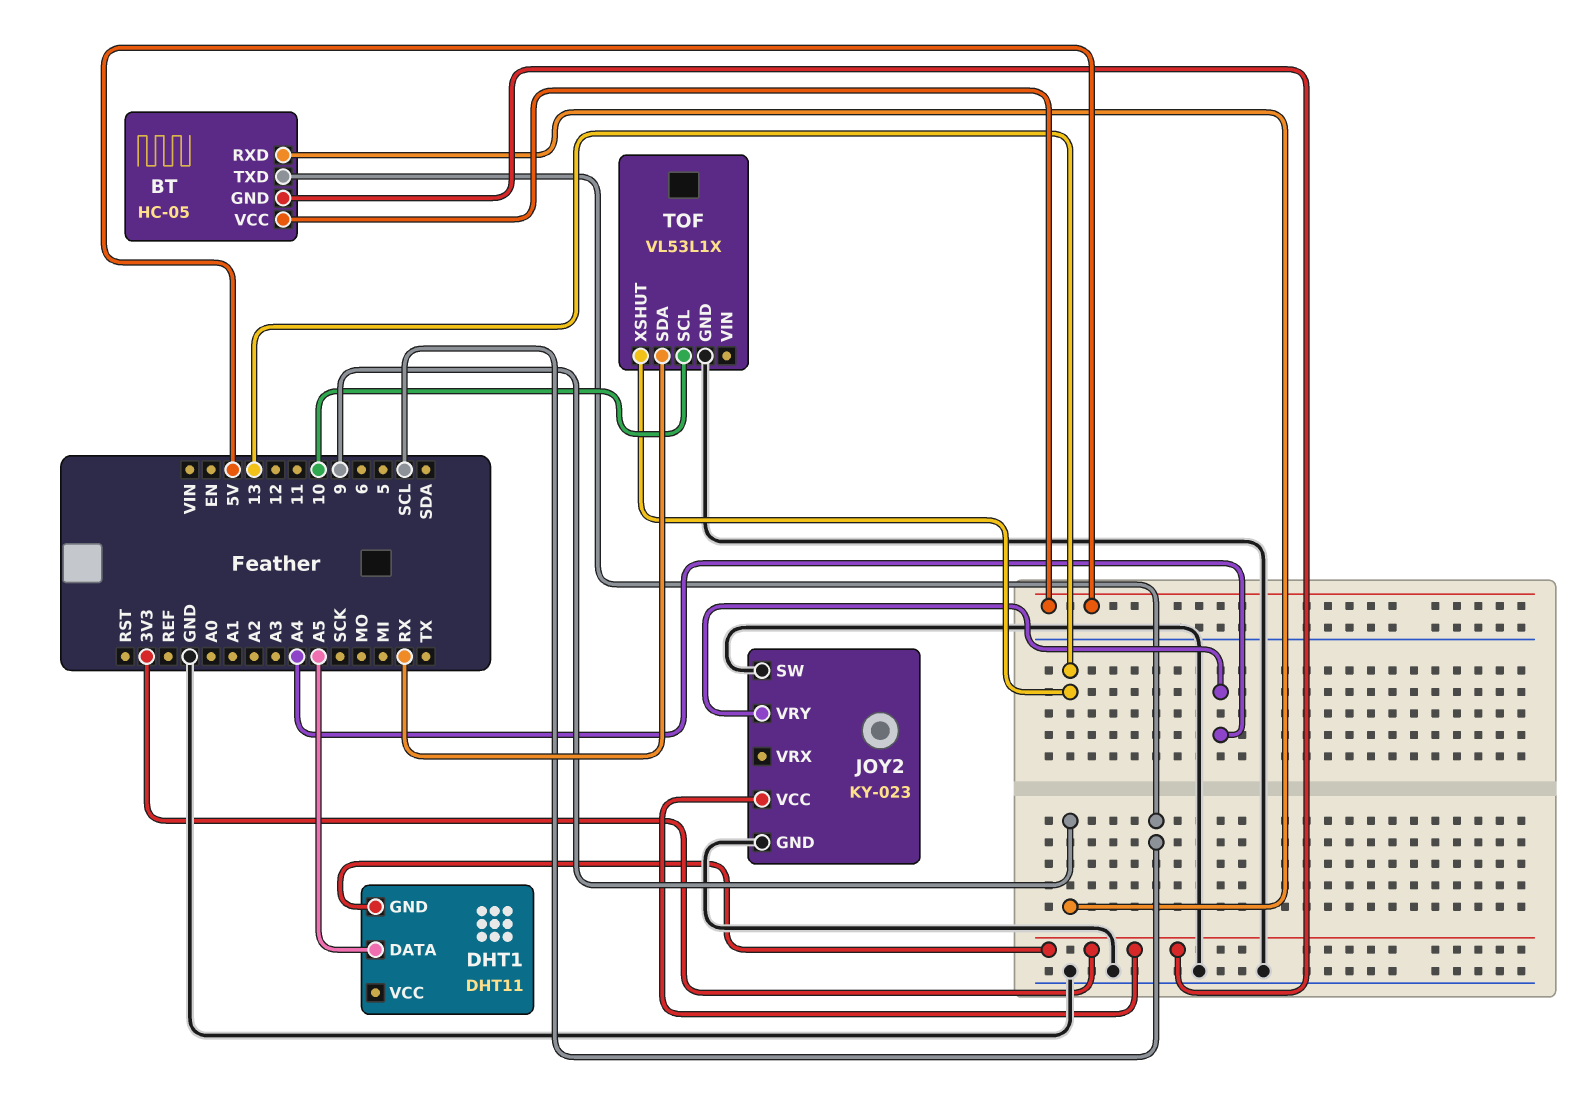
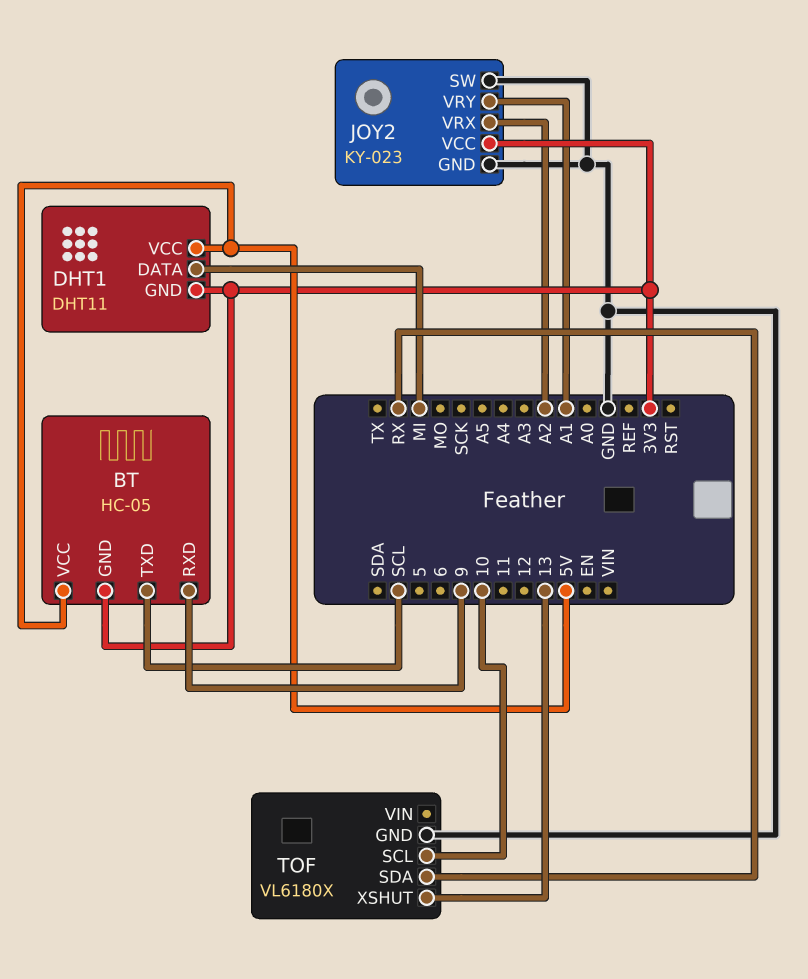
DHT1 pin DATA: A5 -> MI
DHT1 pin VCC: none -> 5V
JOY2 pin VRX: none -> A2
JOY2 pin VRY: A4 -> A1
TOF: VL53L1X -> VL6180X

